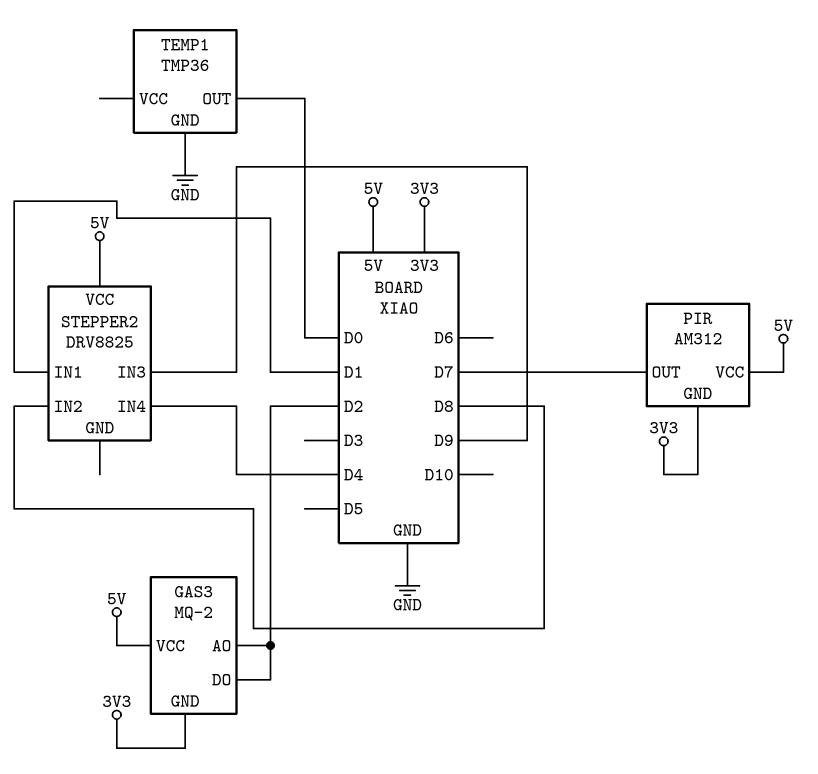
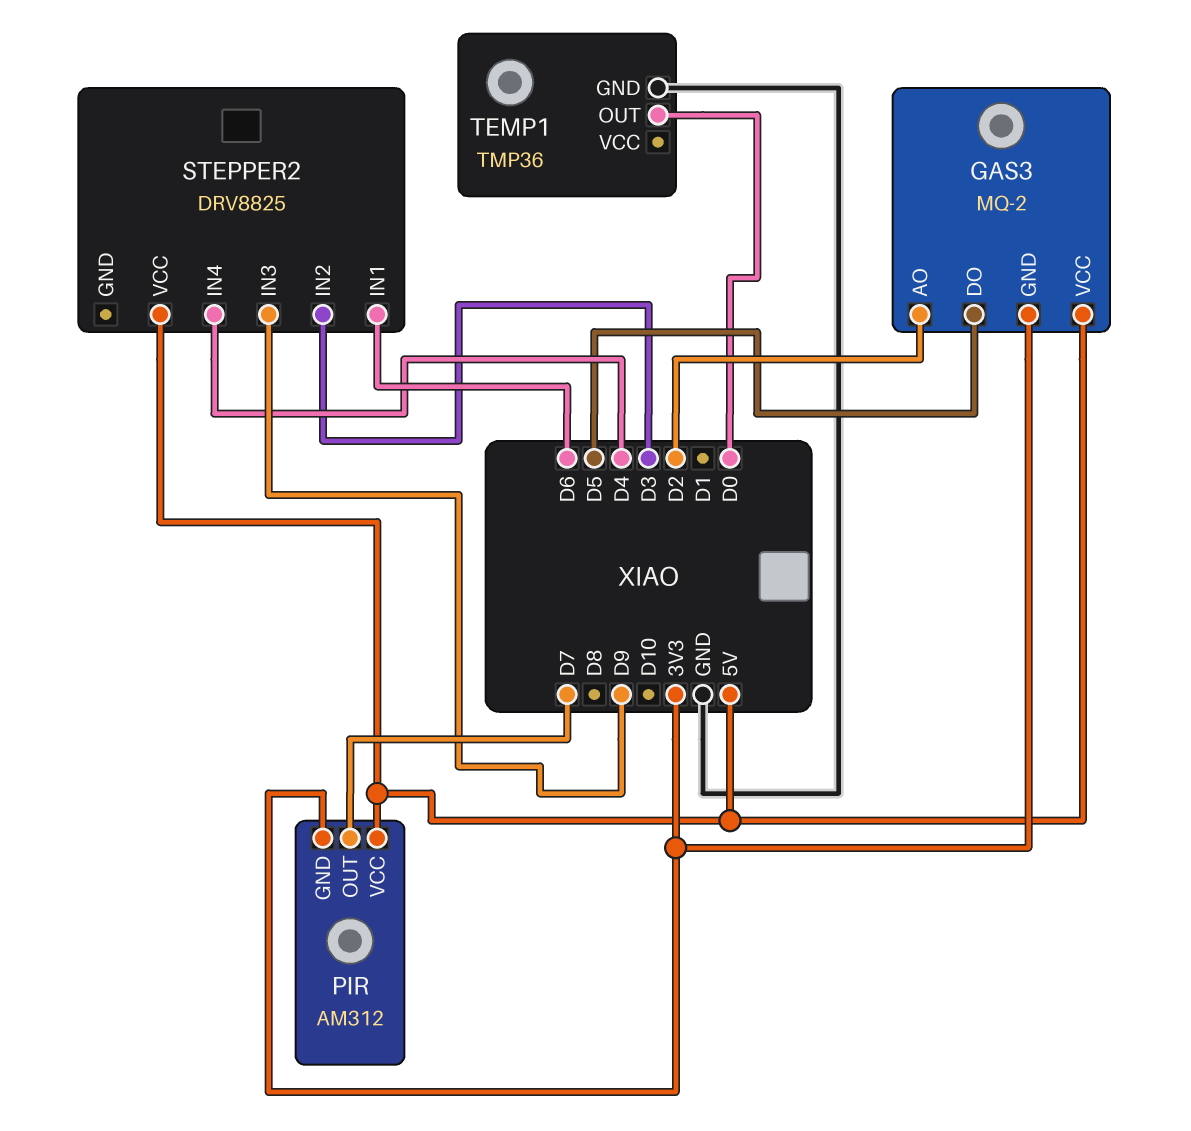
GAS3 pin DO: D2 -> D5
STEPPER2 pin IN1: D1 -> D6
STEPPER2 pin IN2: D8 -> D3

